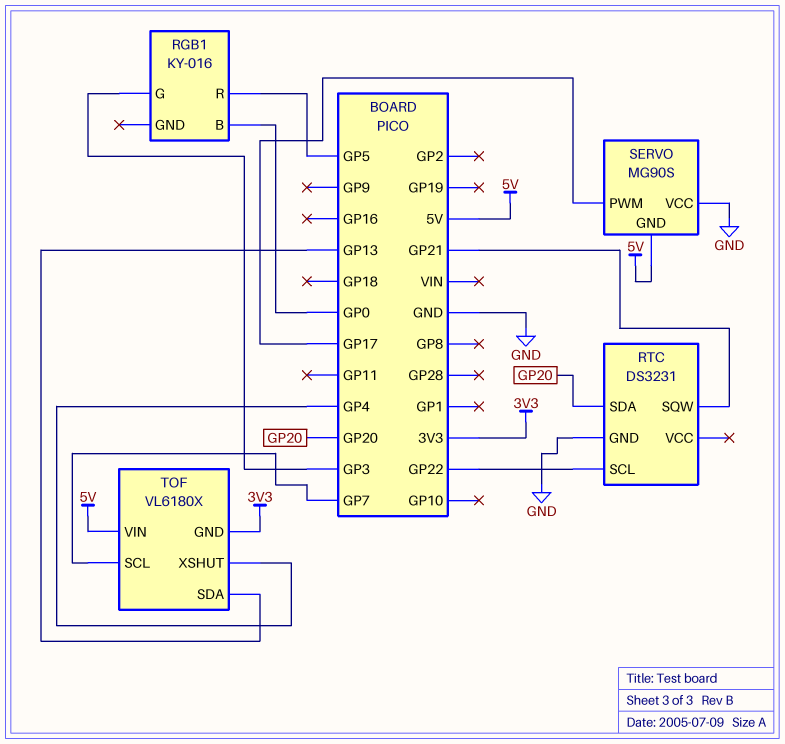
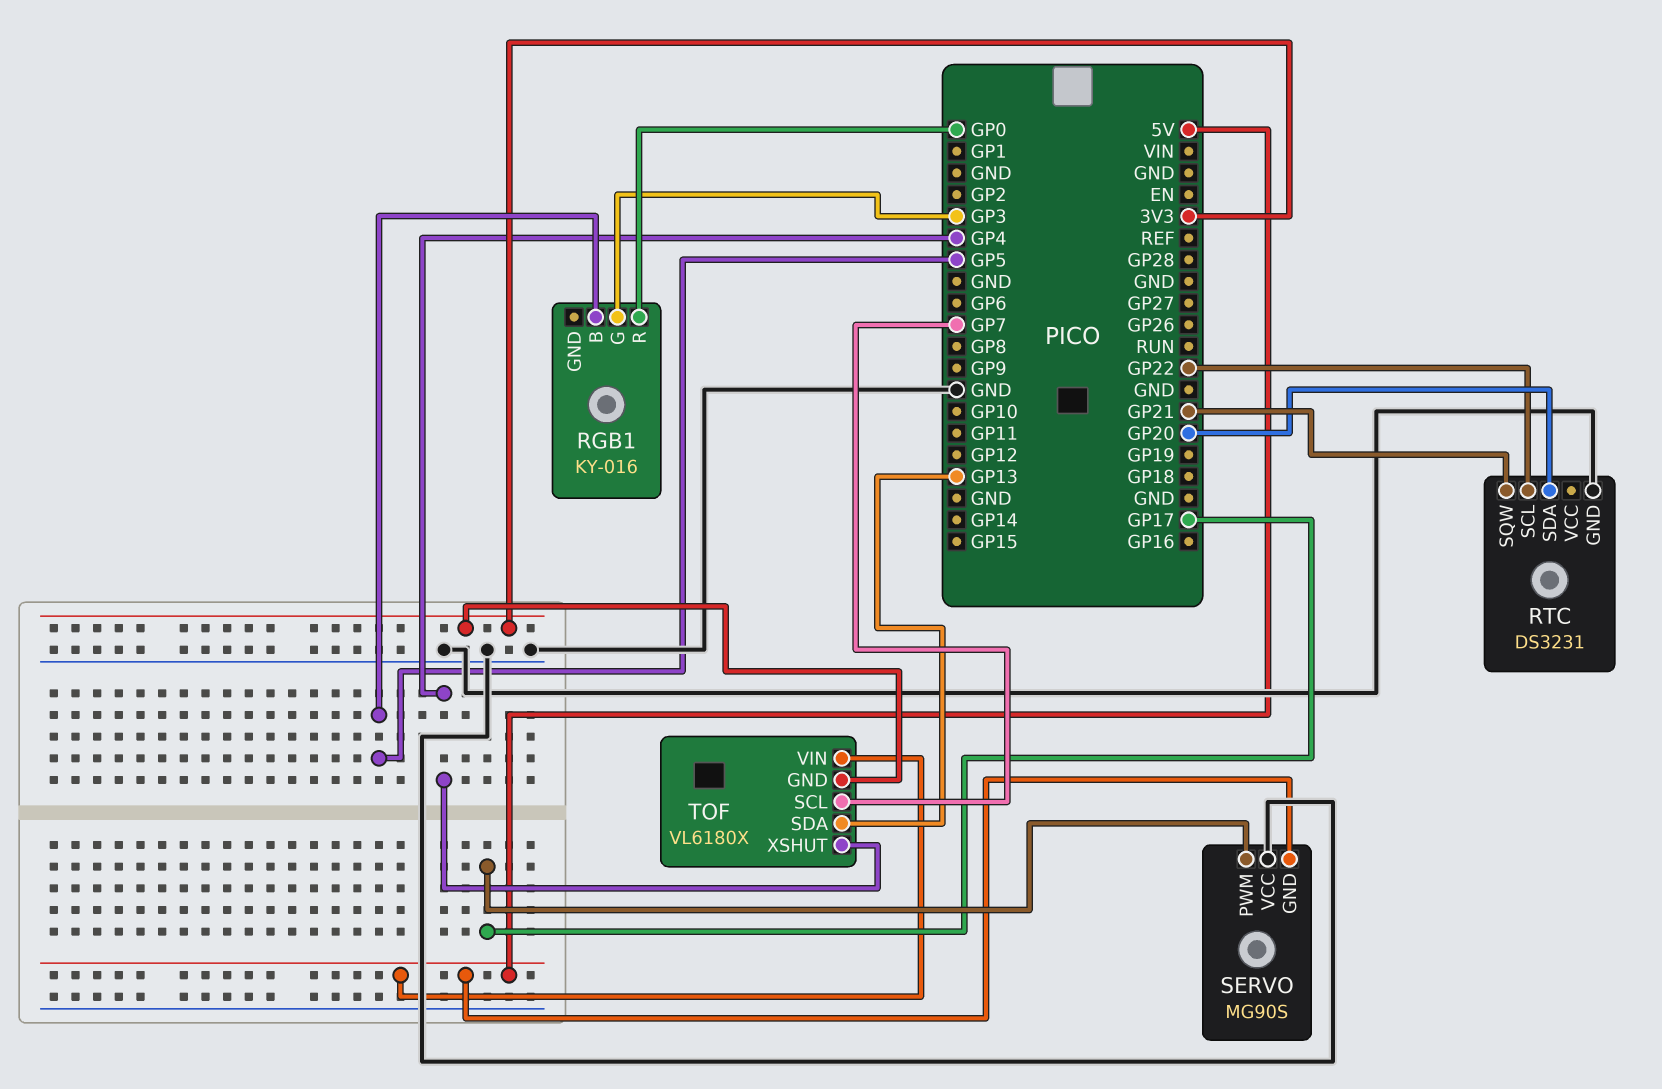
RGB1 pin B: GP0 -> GP5
RGB1 pin R: GP5 -> GP0

